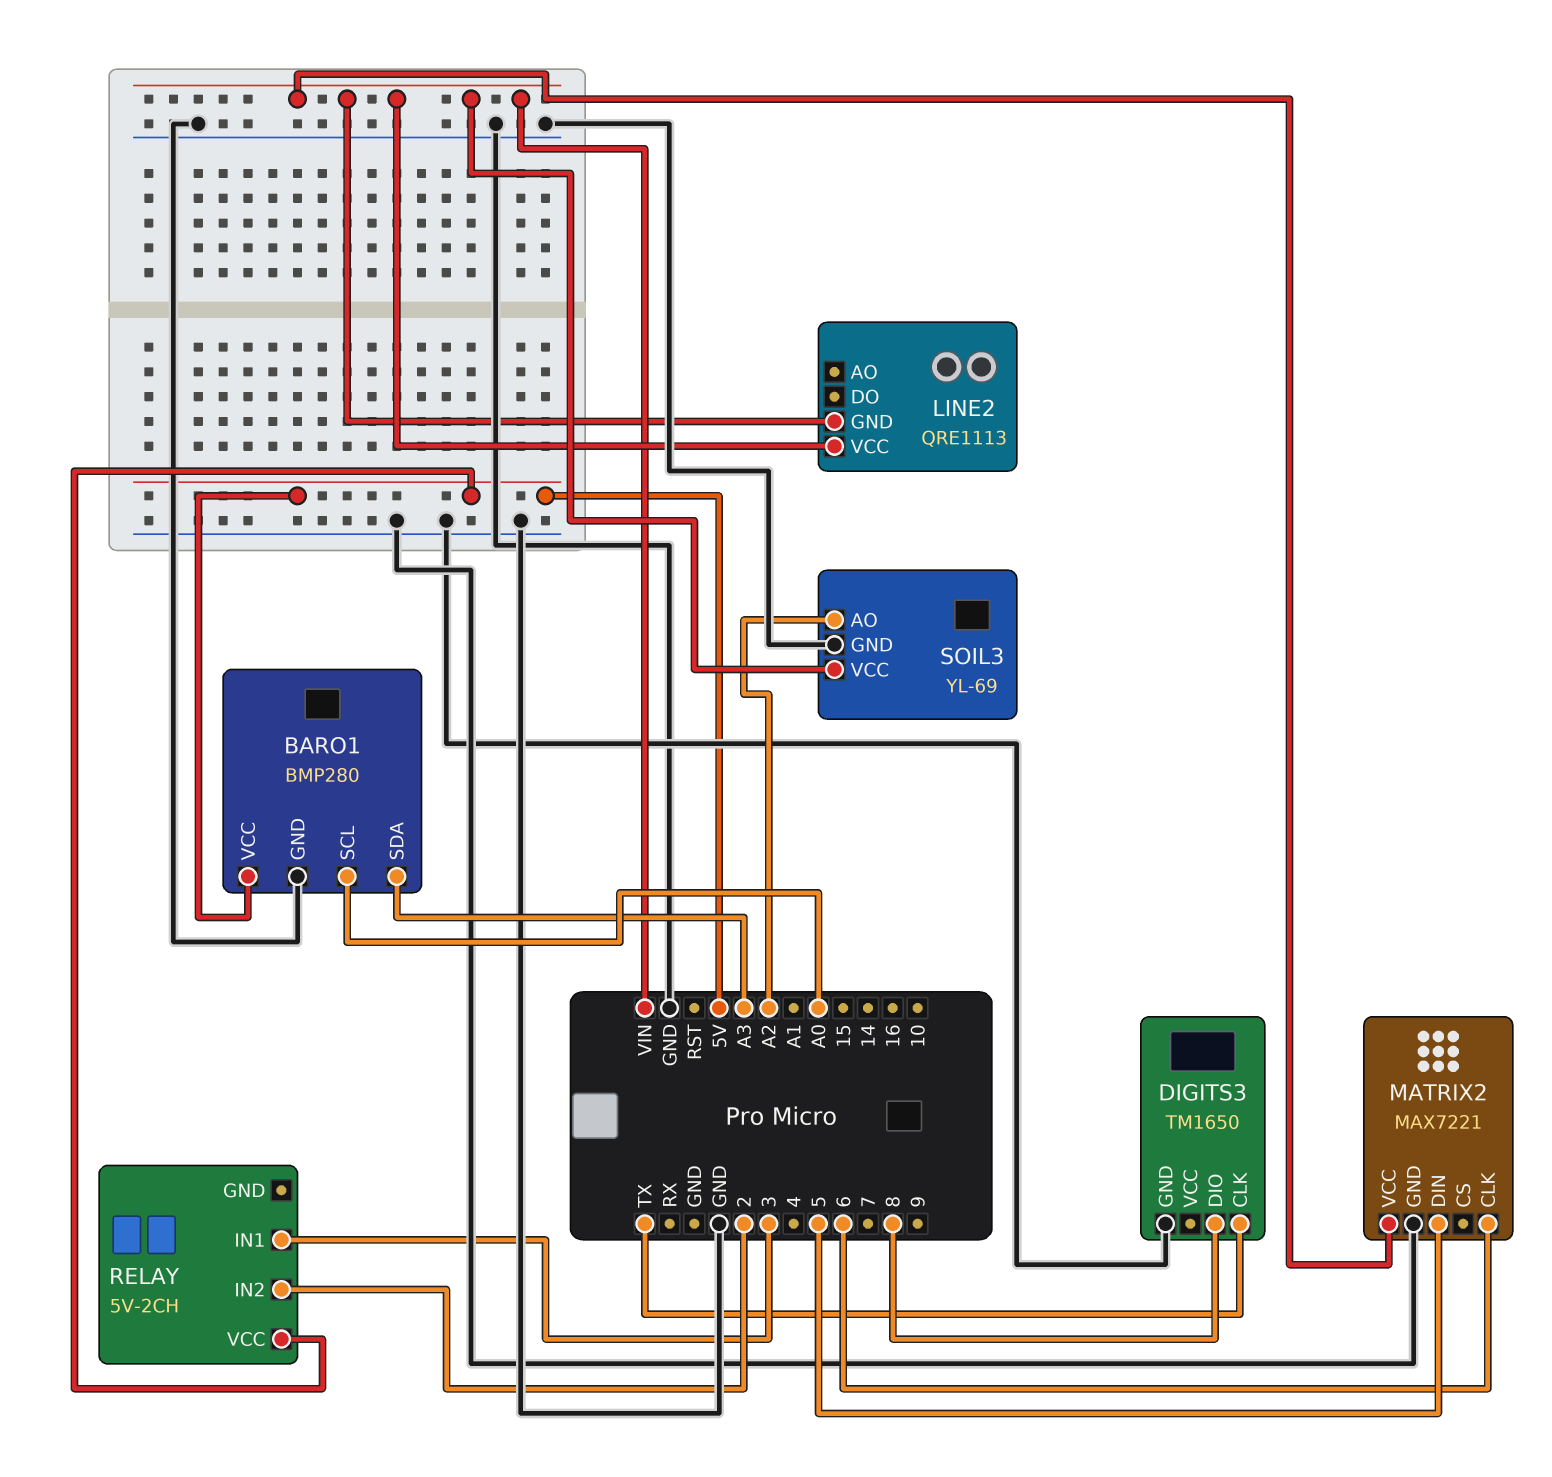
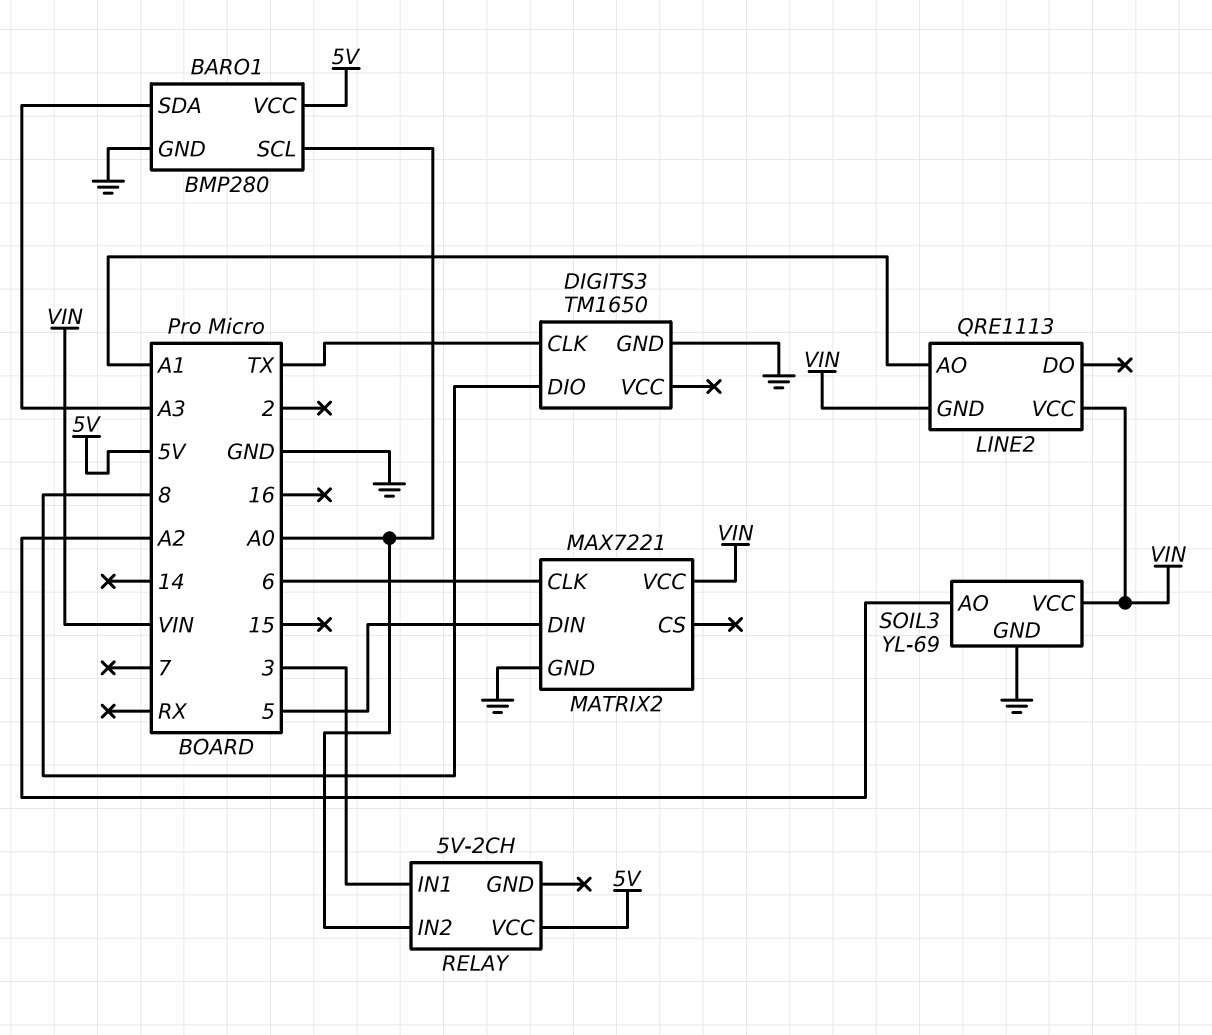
LINE2 pin AO: none -> A1
RELAY pin IN2: 2 -> A0

